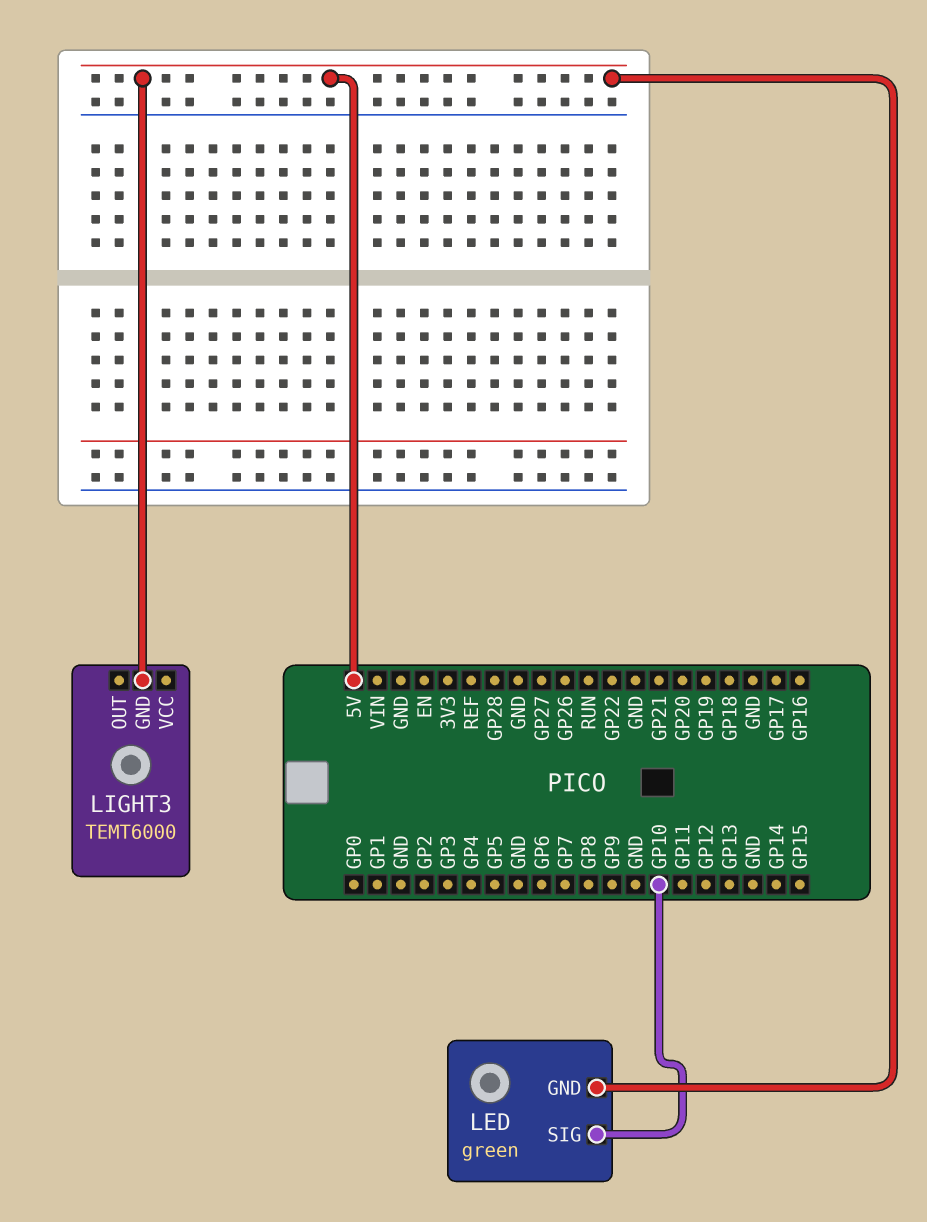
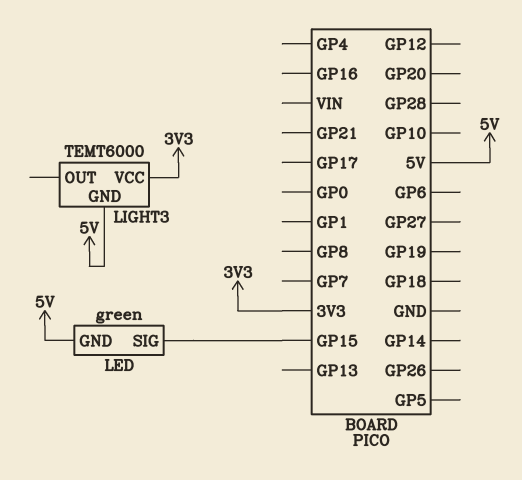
LED pin SIG: GP10 -> GP15
LIGHT3 pin VCC: none -> 3V3

